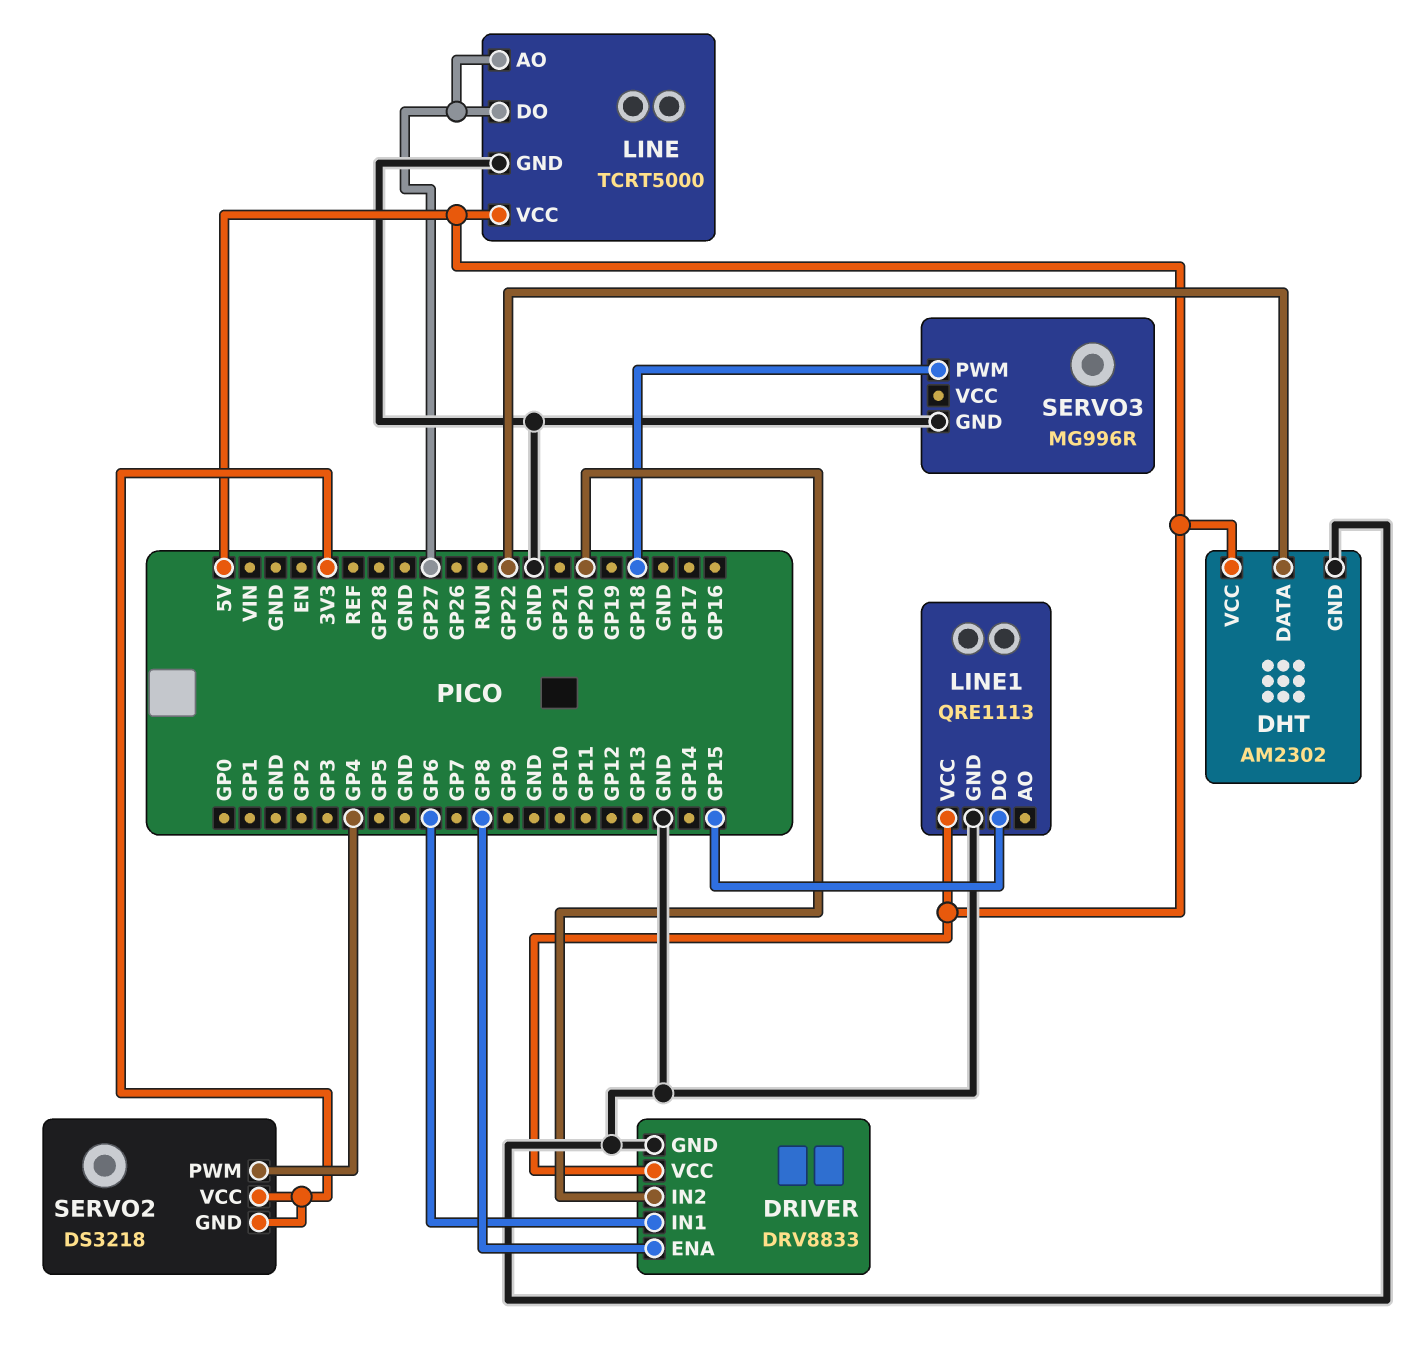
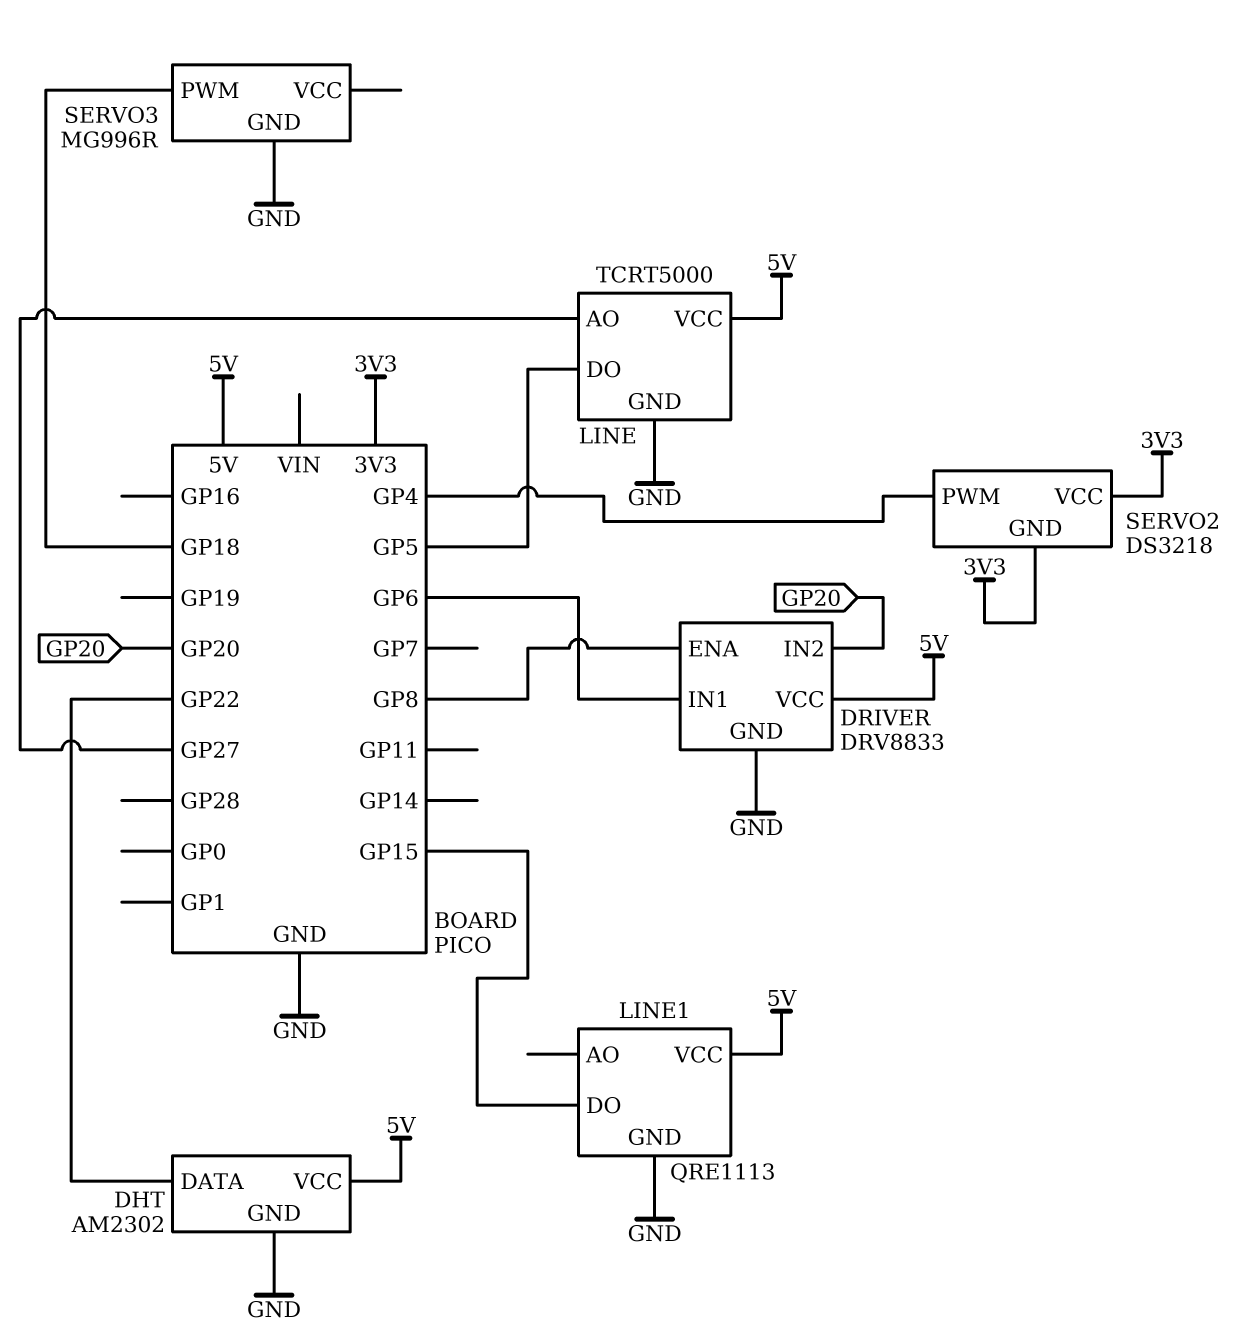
LINE pin DO: GP27 -> GP5

